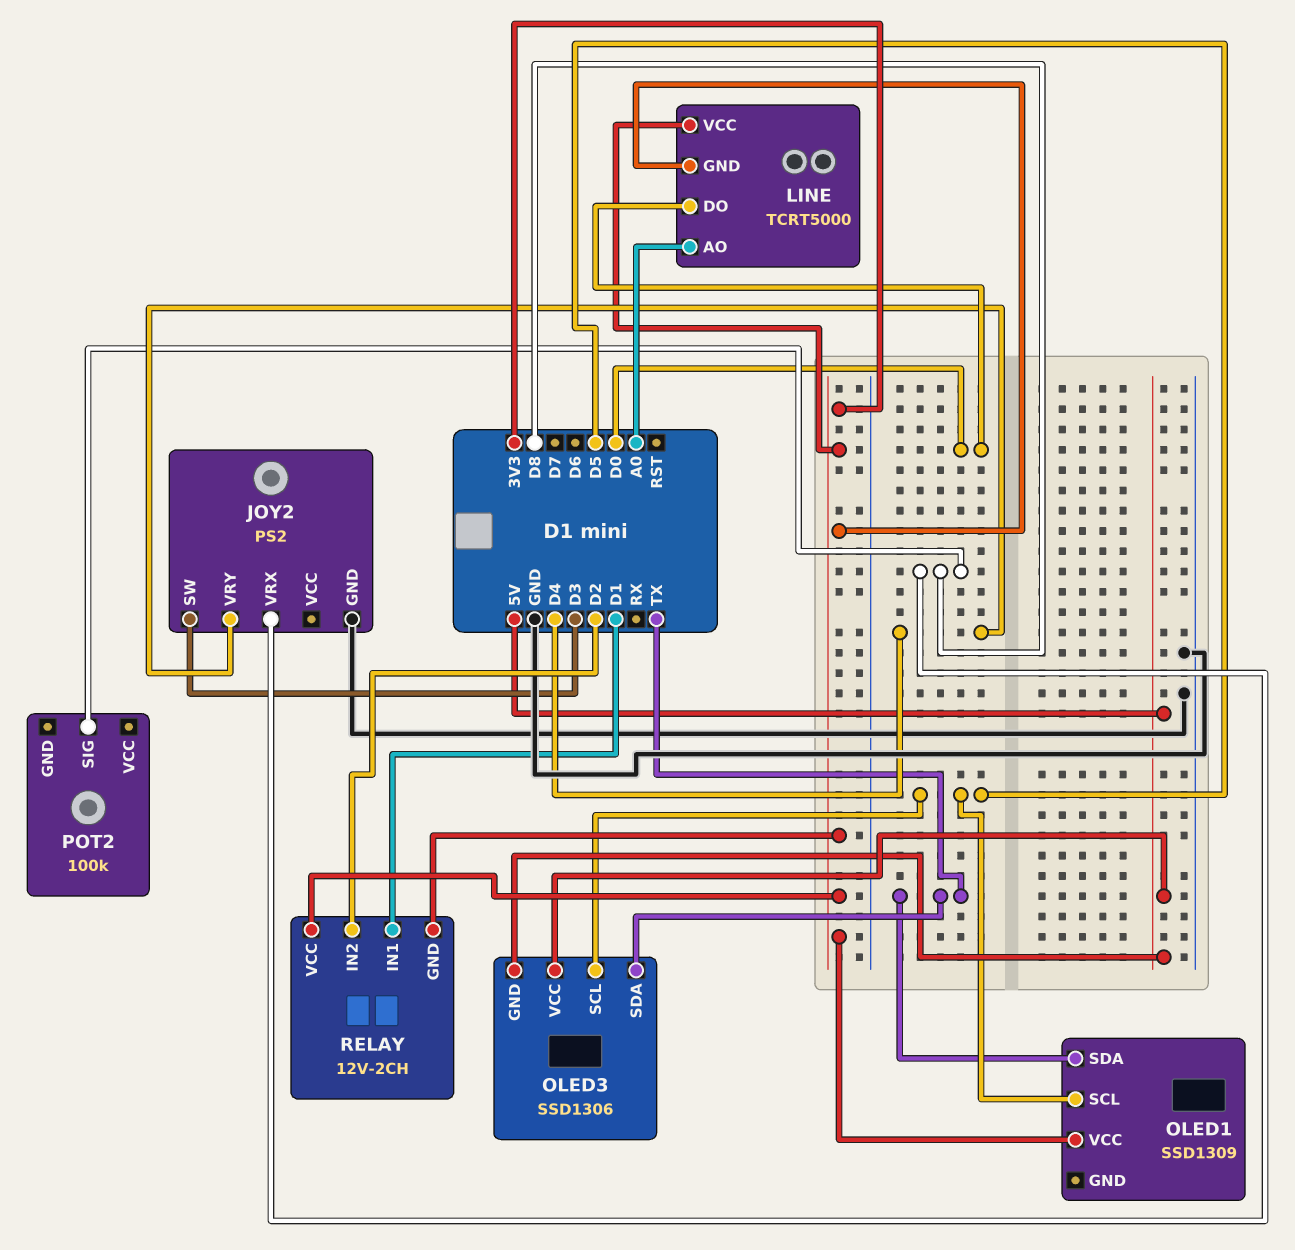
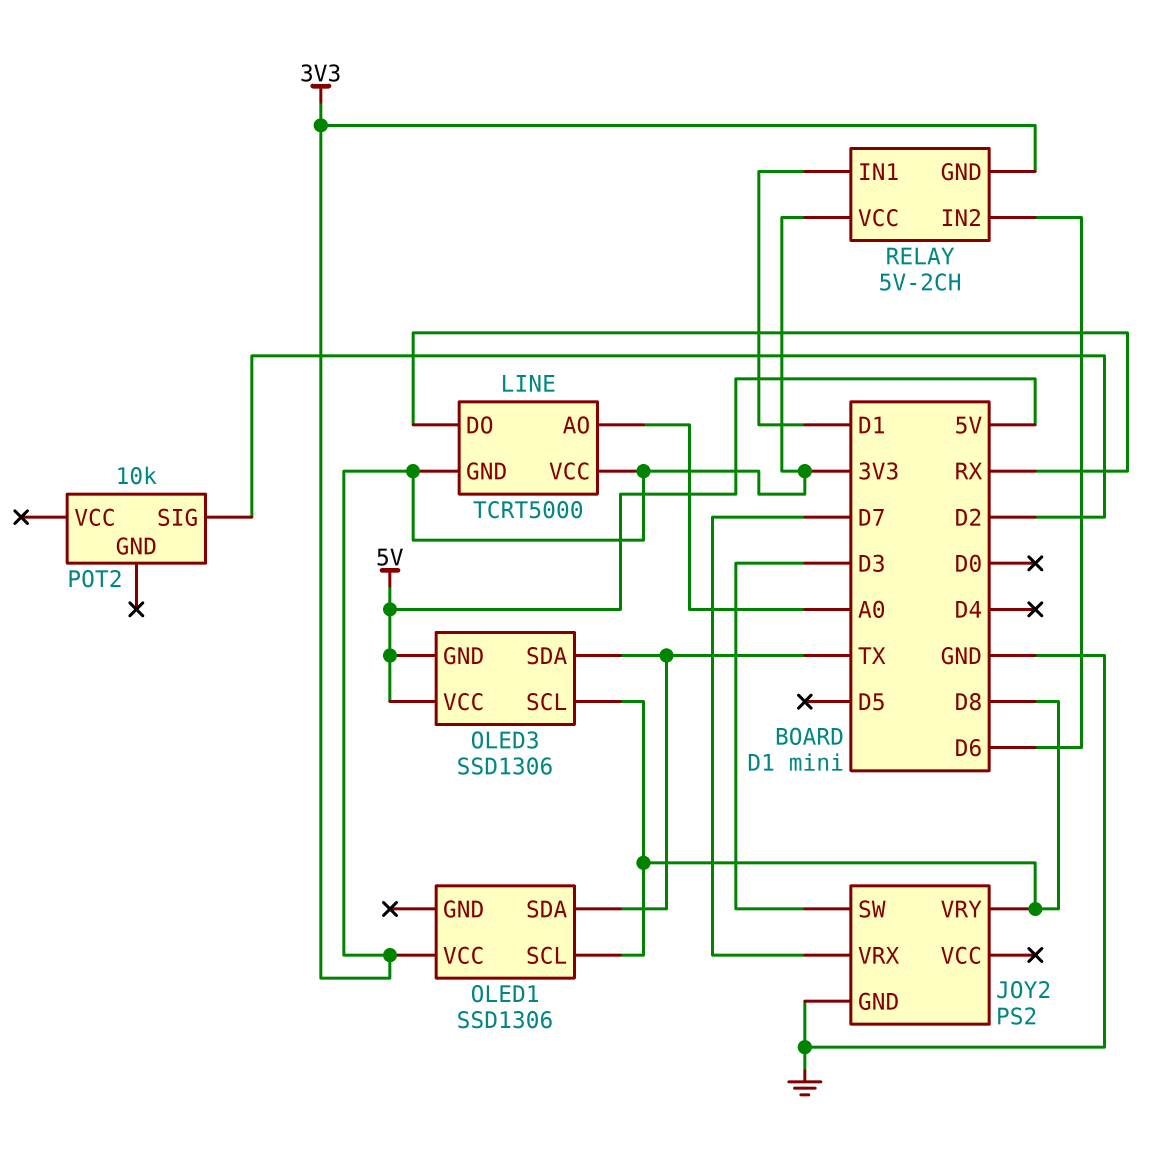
JOY2 pin VRX: D8 -> D7
JOY2 pin VRY: D4 -> D8
LINE pin DO: D0 -> RX
OLED1: SSD1309 -> SSD1306
OLED1 pin SCL: D5 -> D8
OLED3 pin SCL: D5 -> D8
POT2: 100k -> 10k
POT2 pin SIG: D8 -> D2
RELAY: 12V-2CH -> 5V-2CH
RELAY pin IN2: D2 -> D6

